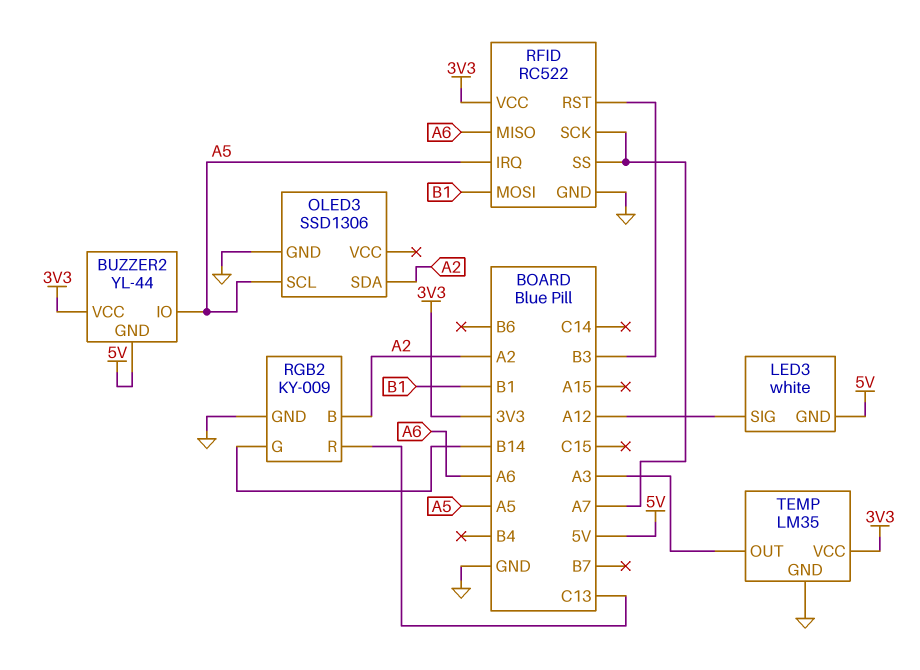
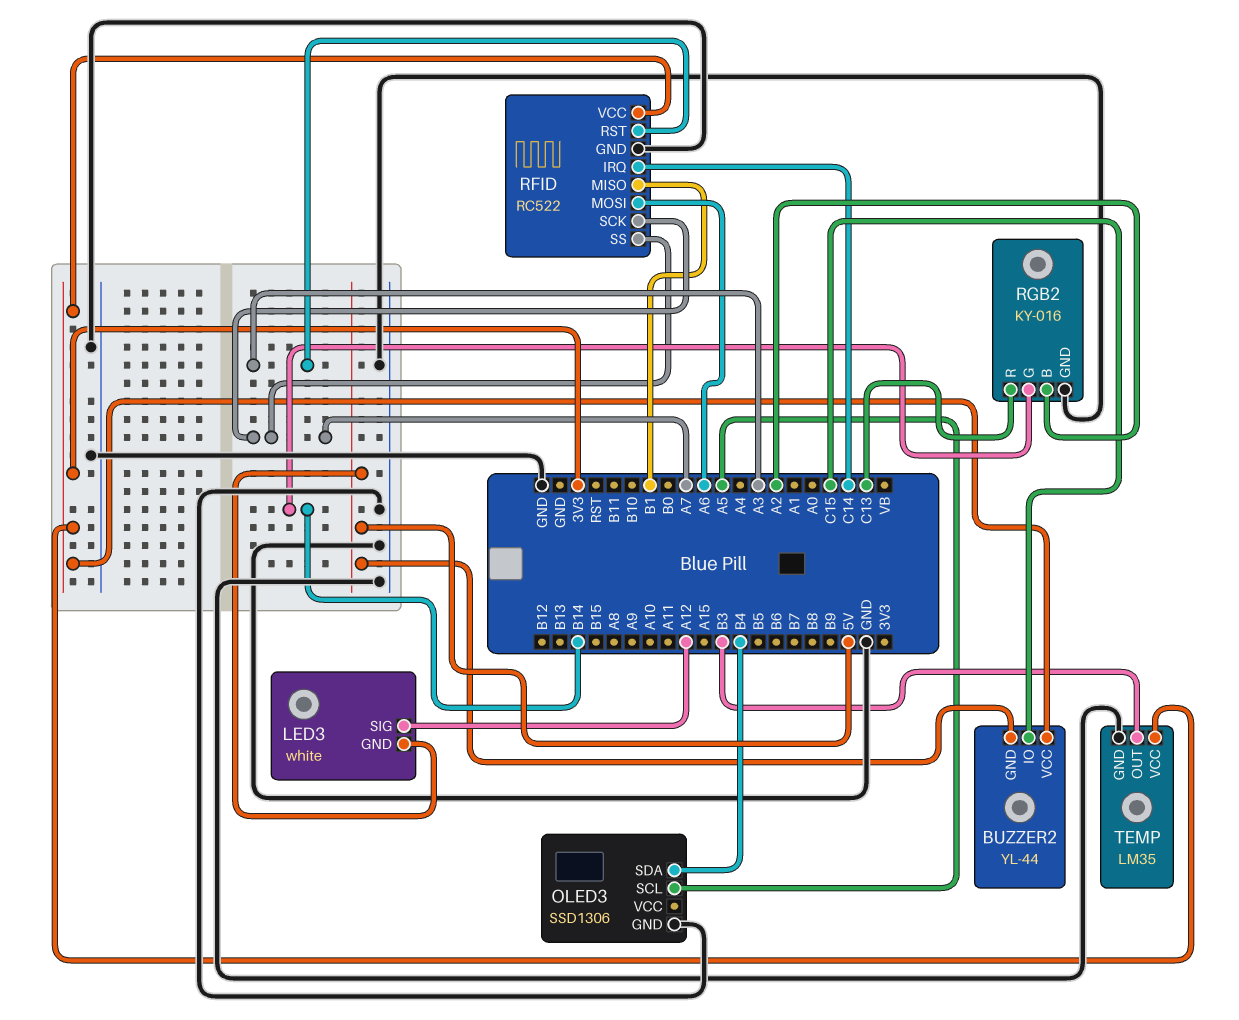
BUZZER2 pin IO: A5 -> C15
OLED3 pin SDA: A2 -> B4
RFID pin IRQ: A5 -> C14
RFID pin MISO: A6 -> B1
RFID pin MOSI: B1 -> A6
RFID pin RST: B3 -> A3
RGB2: KY-009 -> KY-016
TEMP pin OUT: A3 -> B3

